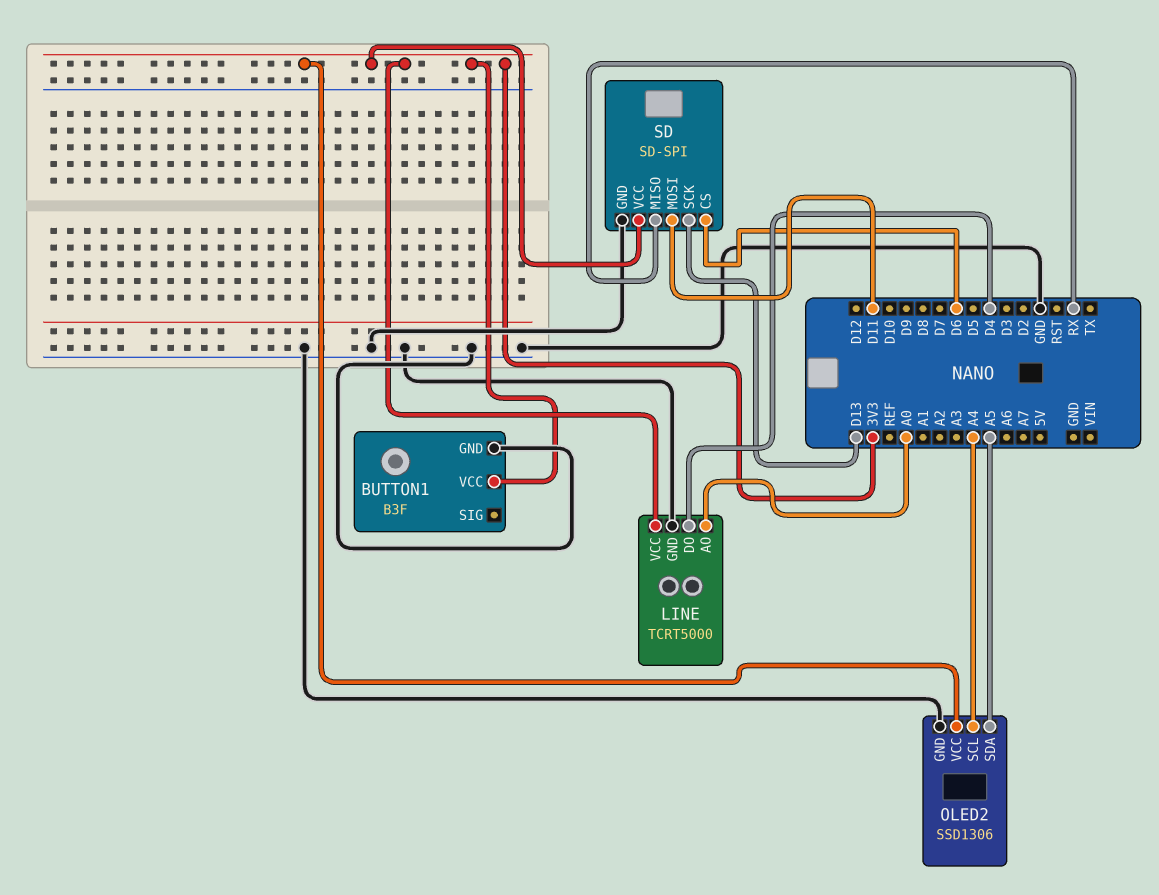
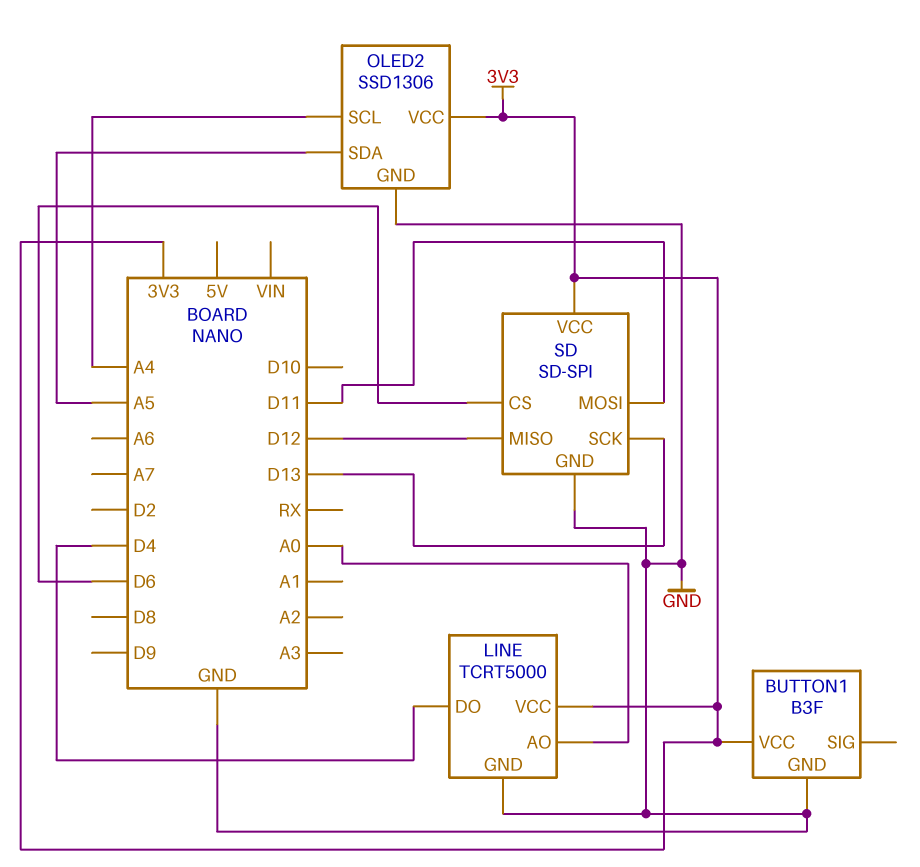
SD pin MISO: RX -> D12

